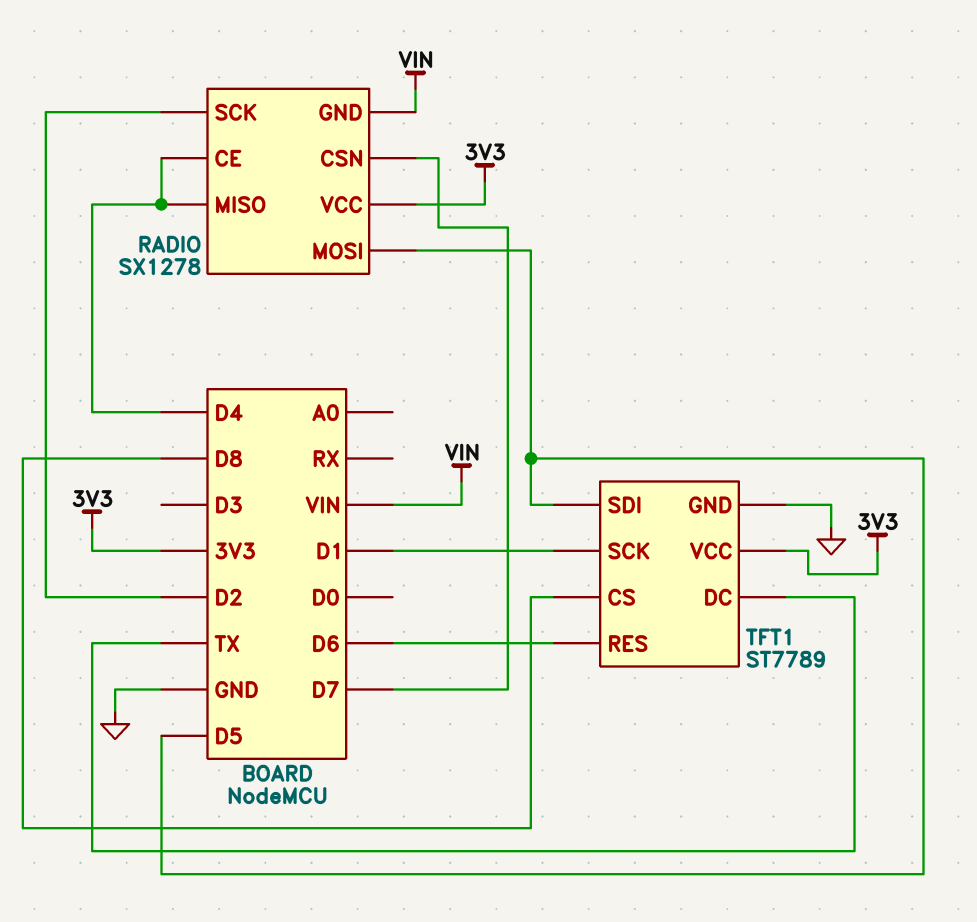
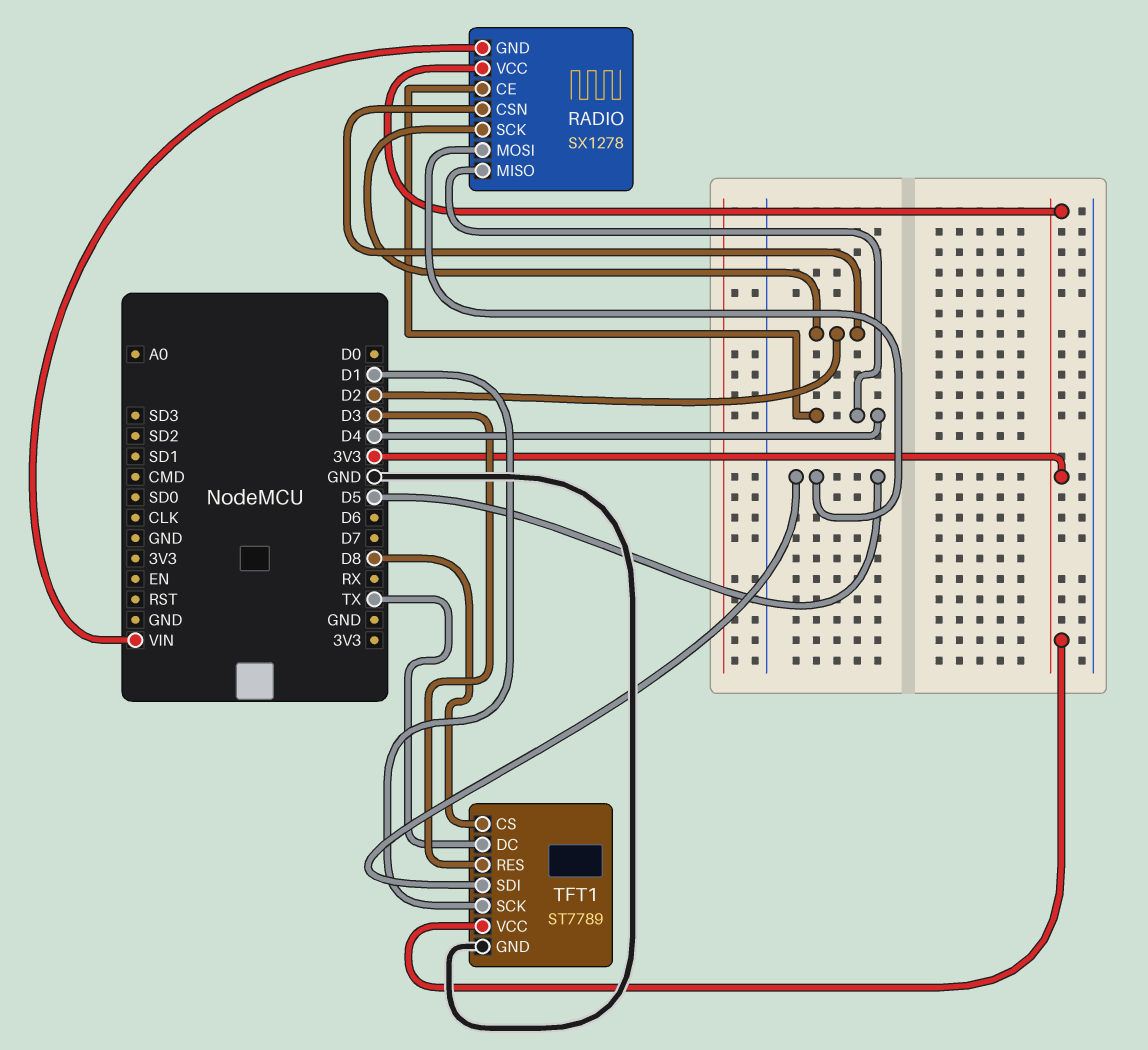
RADIO pin CSN: D7 -> D2
TFT1 pin RES: D6 -> D3

